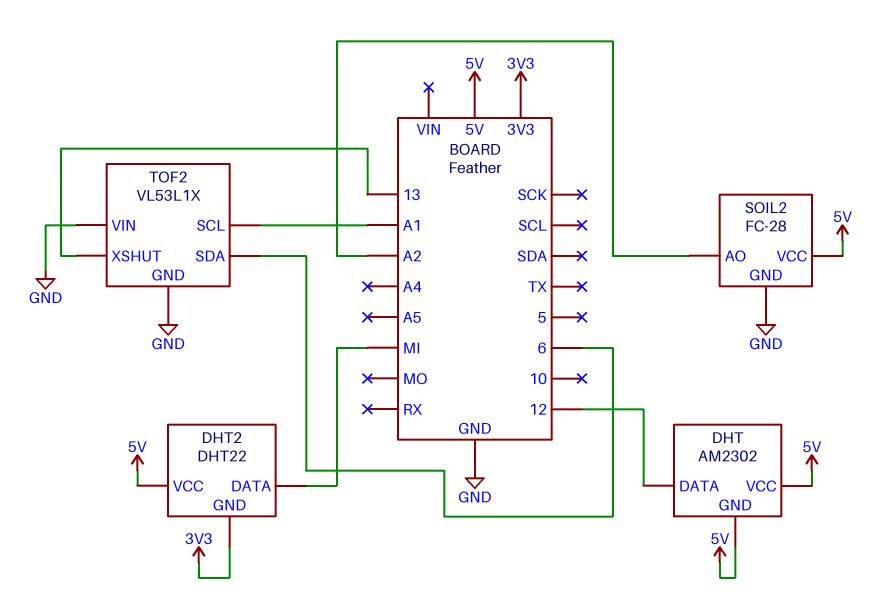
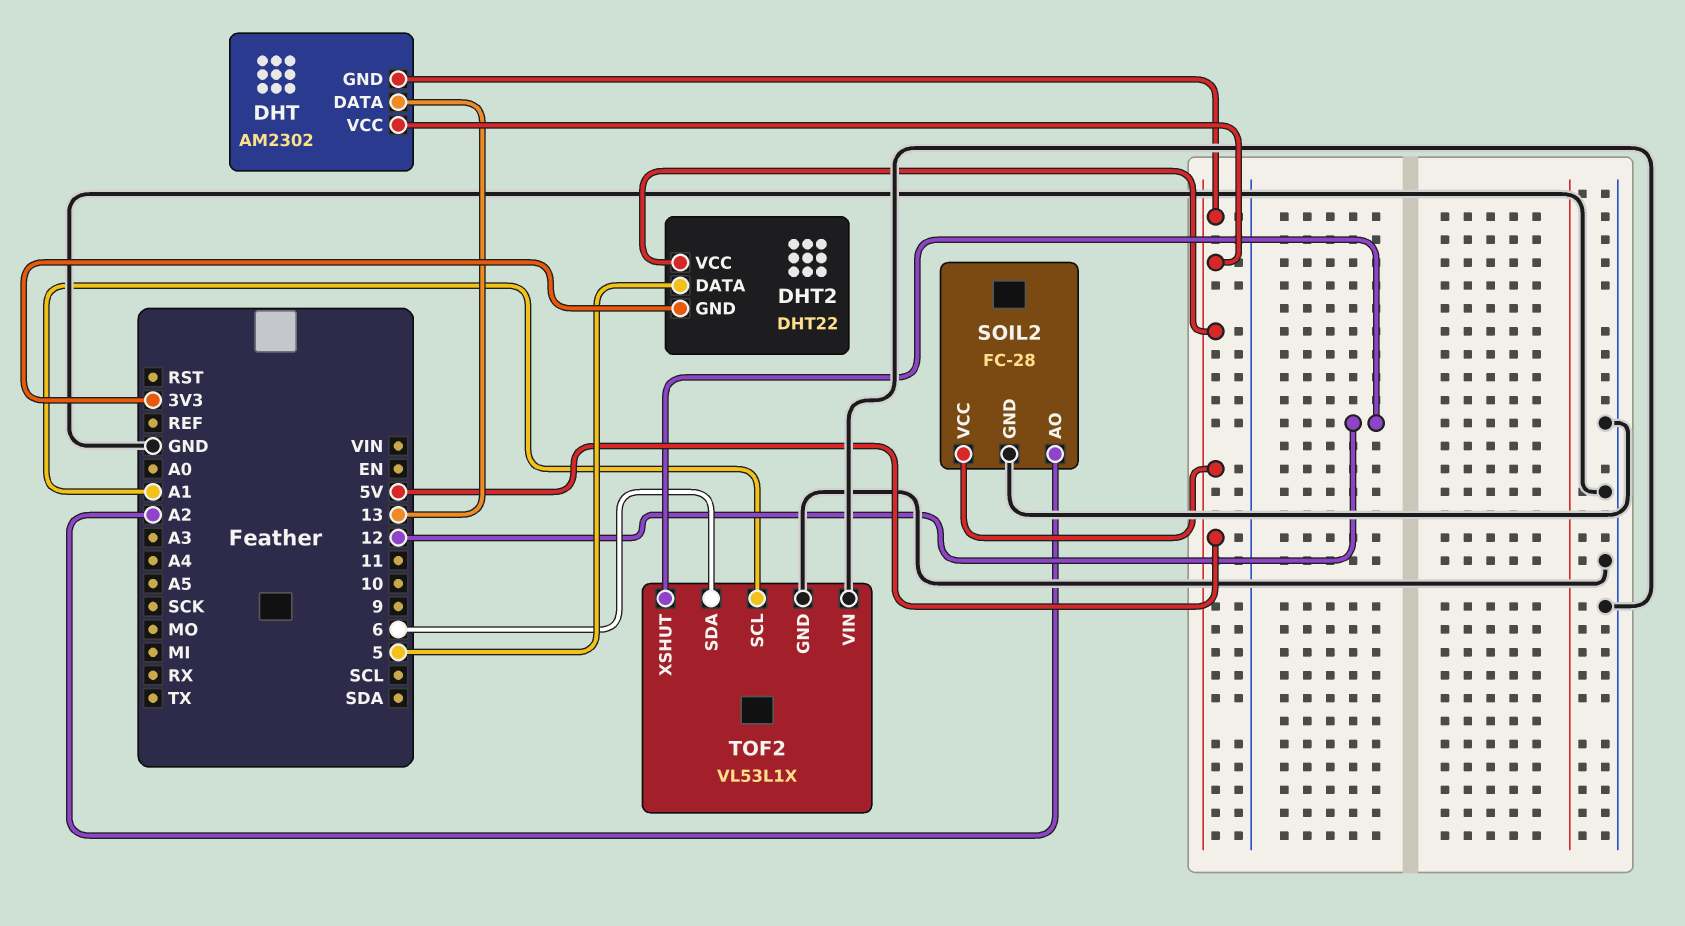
DHT pin DATA: 12 -> 13
DHT2 pin DATA: MI -> 5
TOF2 pin XSHUT: 13 -> 12

